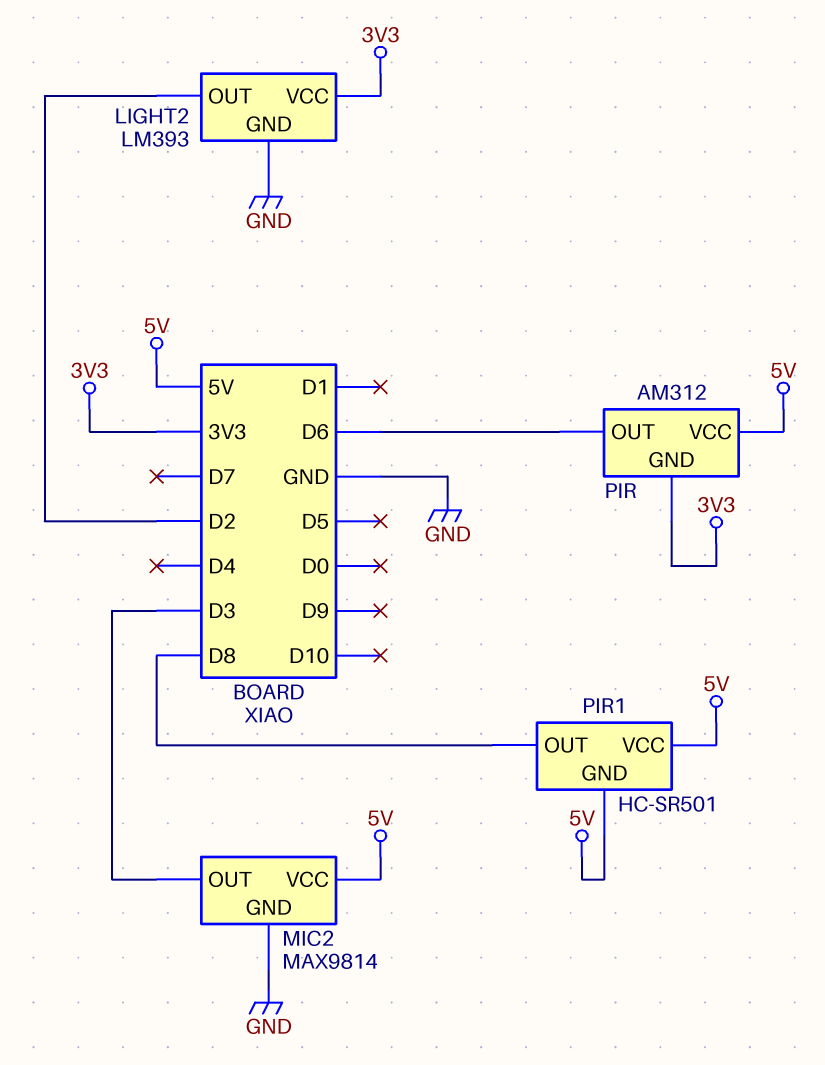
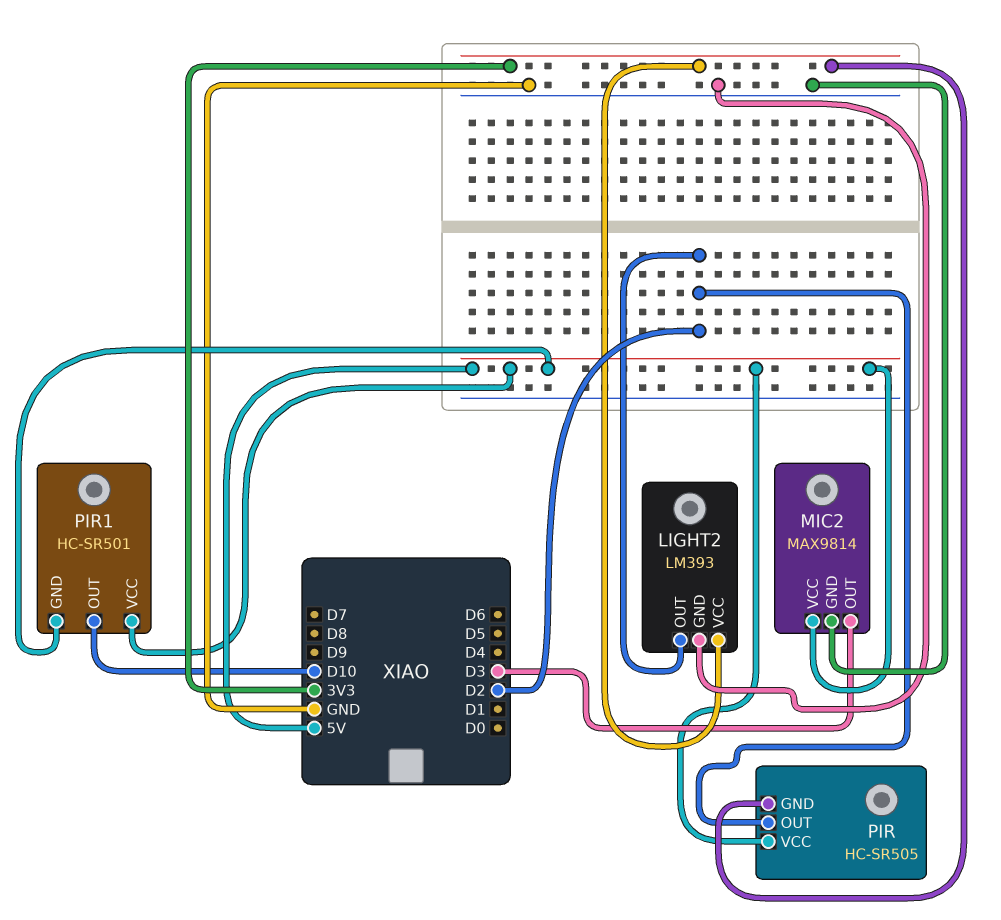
PIR: AM312 -> HC-SR505
PIR pin OUT: D6 -> D2
PIR1 pin OUT: D8 -> D10

